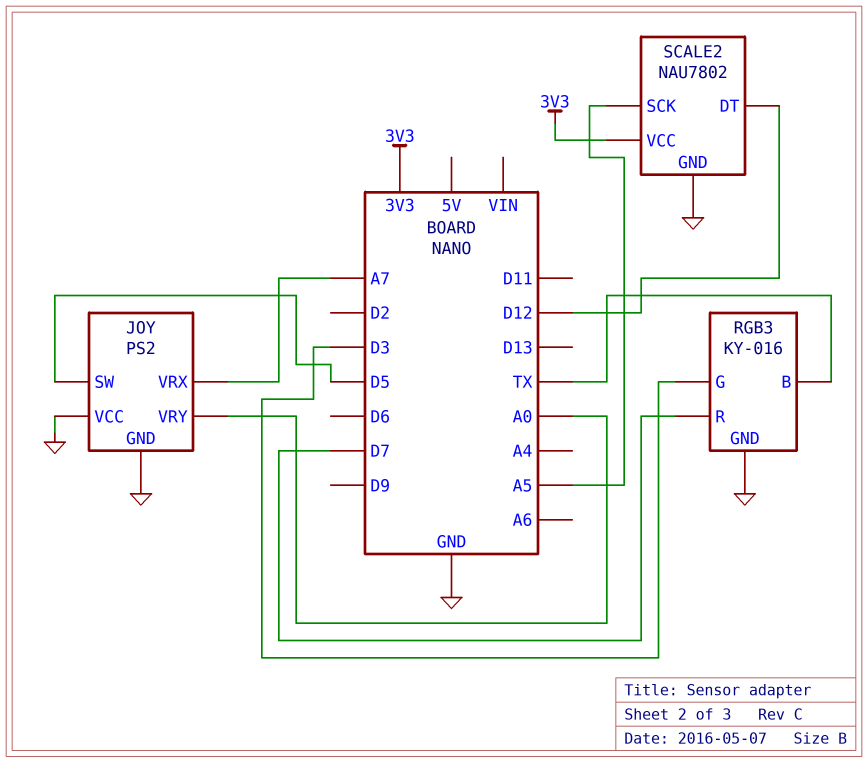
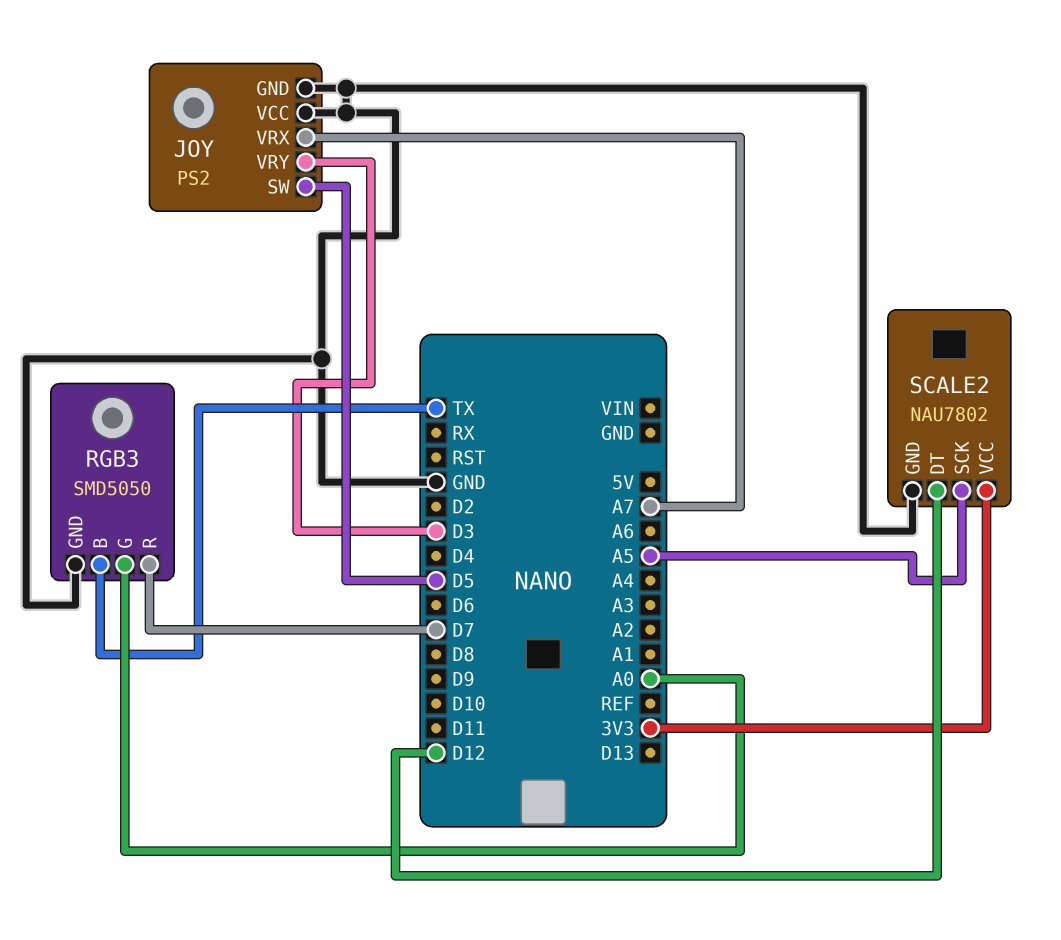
JOY pin VRY: A0 -> D3
RGB3: KY-016 -> SMD5050
RGB3 pin G: D3 -> A0

